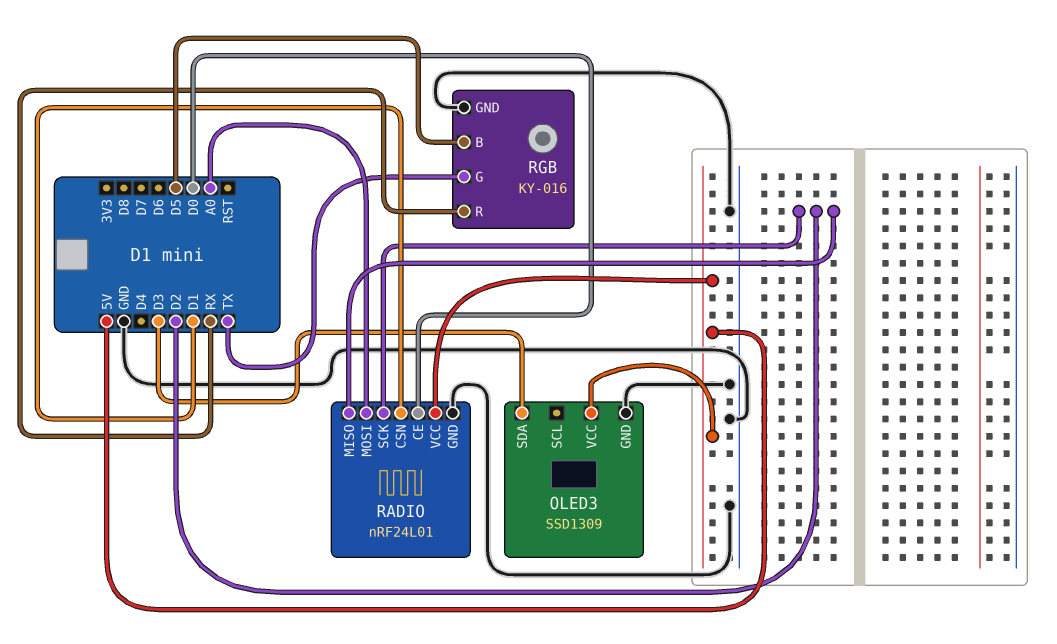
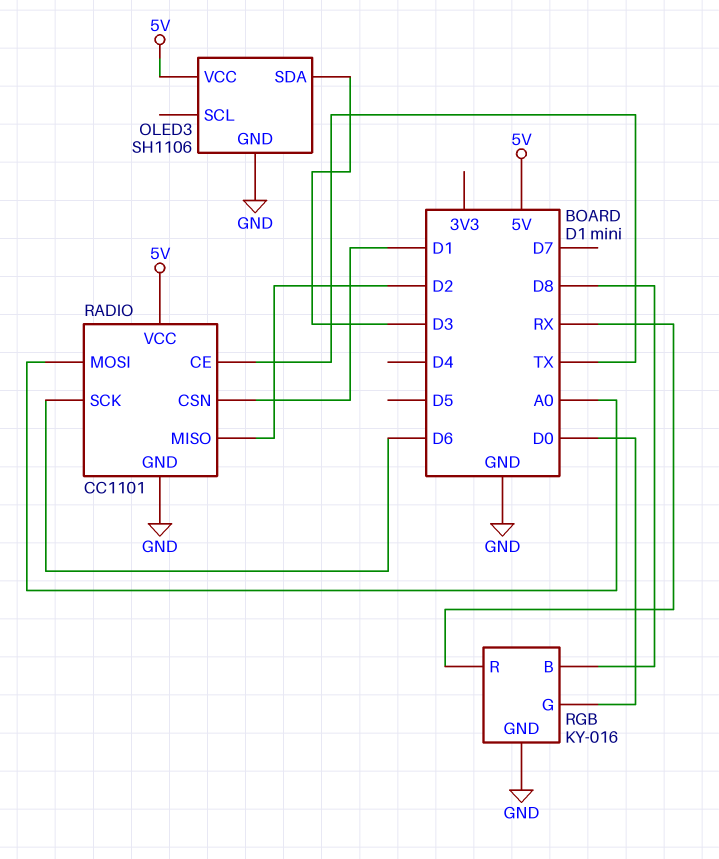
OLED3: SSD1309 -> SH1106
RADIO: nRF24L01 -> CC1101
RADIO pin CE: D0 -> TX
RADIO pin SCK: D2 -> D6
RGB pin B: D5 -> D8
RGB pin G: TX -> D0

